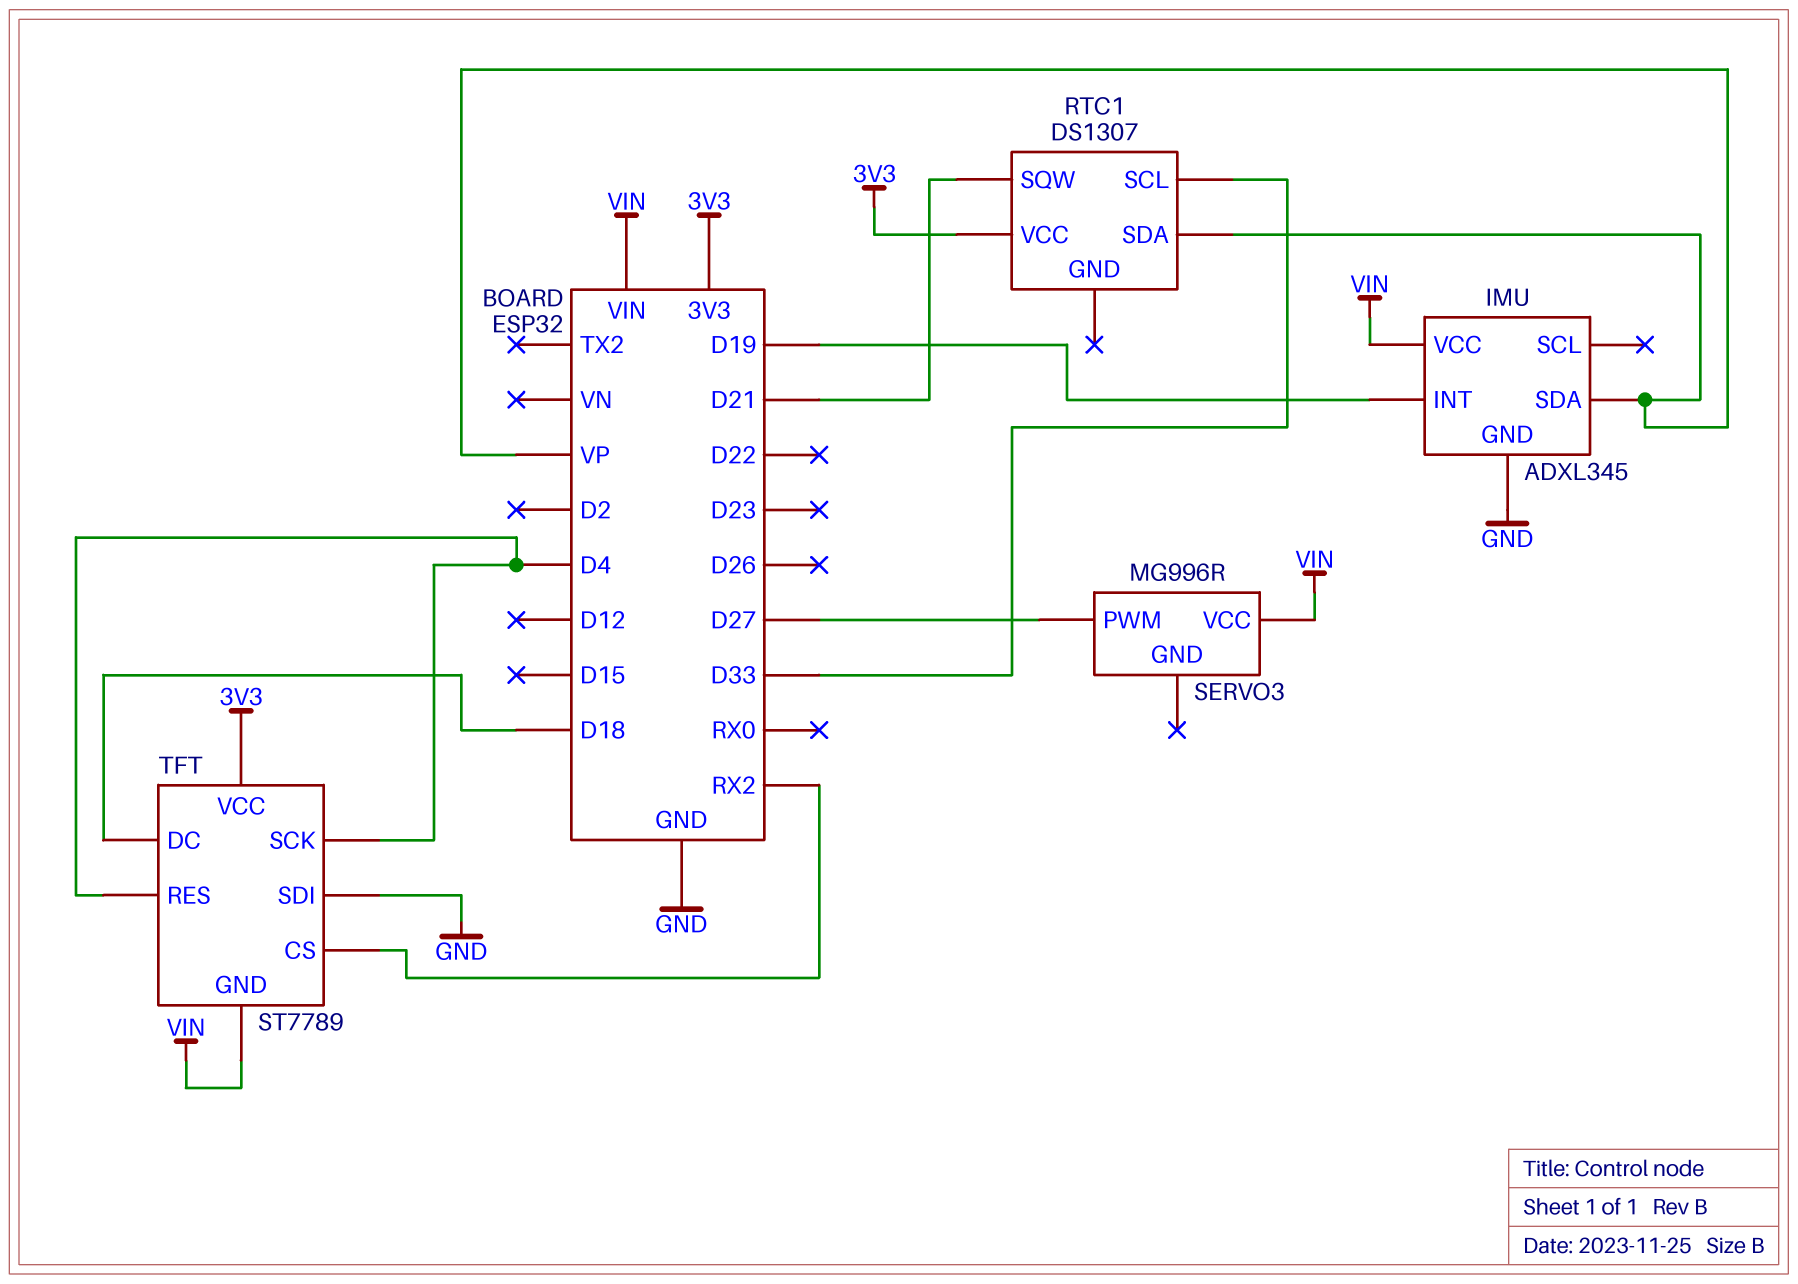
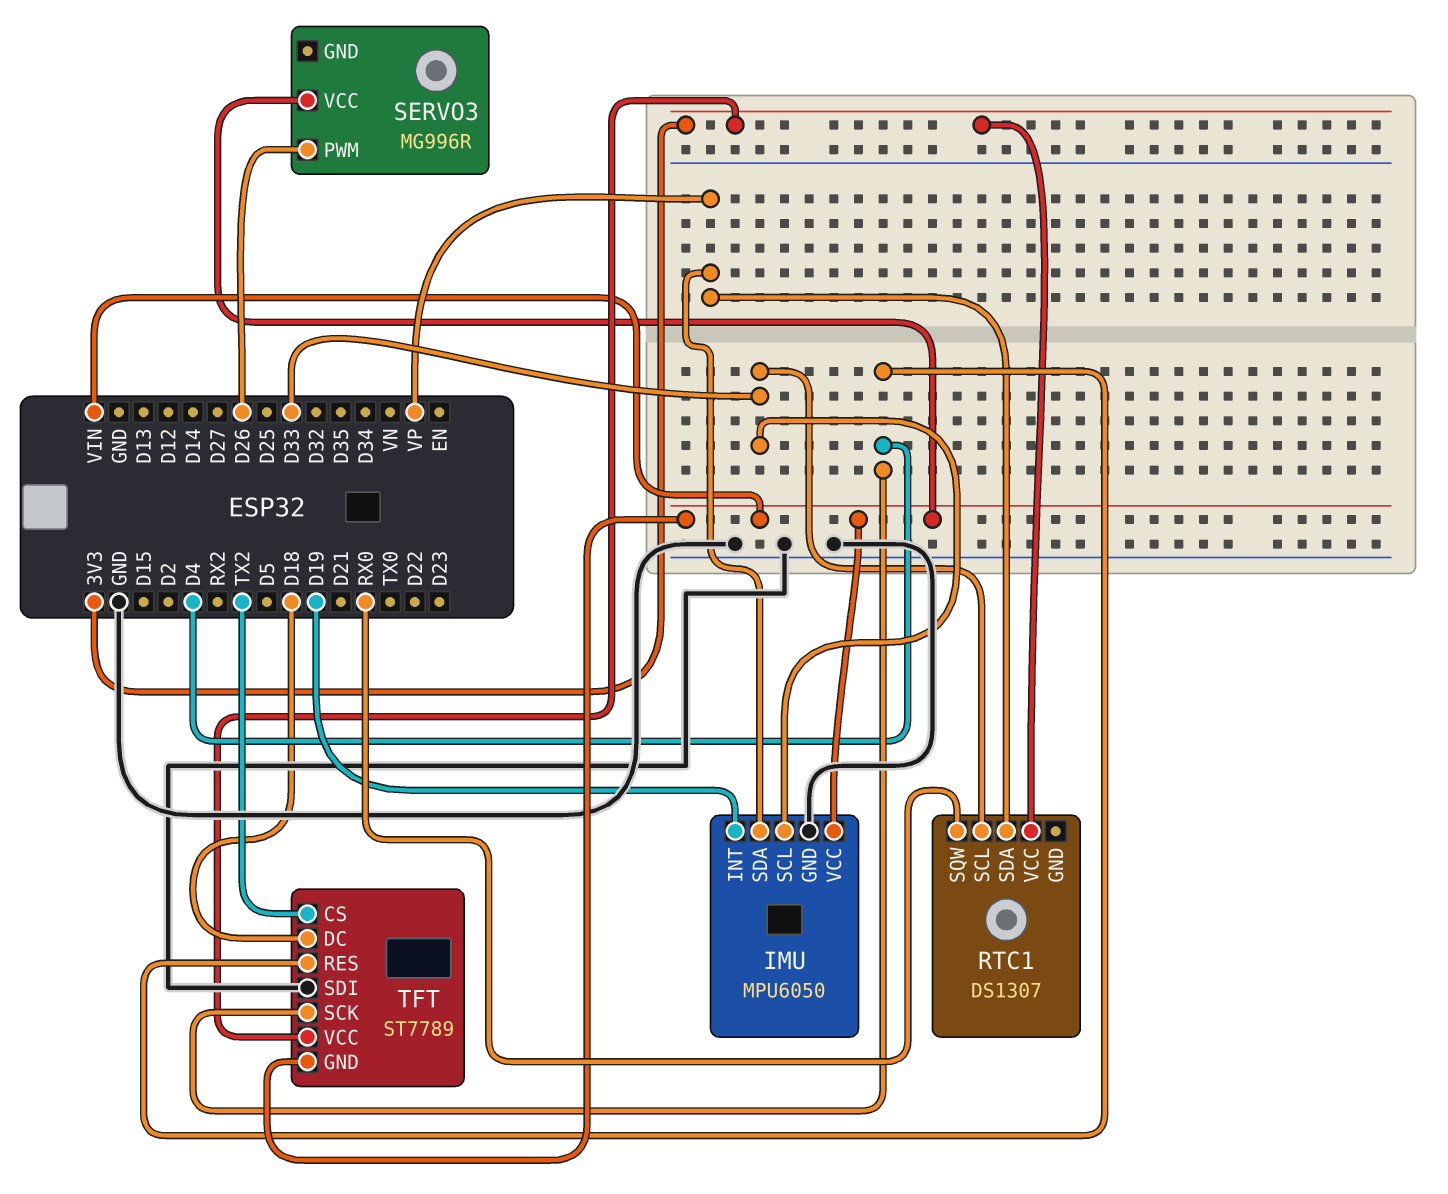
IMU: ADXL345 -> MPU6050
IMU pin SCL: none -> D33
RTC1 pin SQW: D21 -> RX0
SERVO3 pin PWM: D27 -> D26
TFT pin CS: RX2 -> TX2

